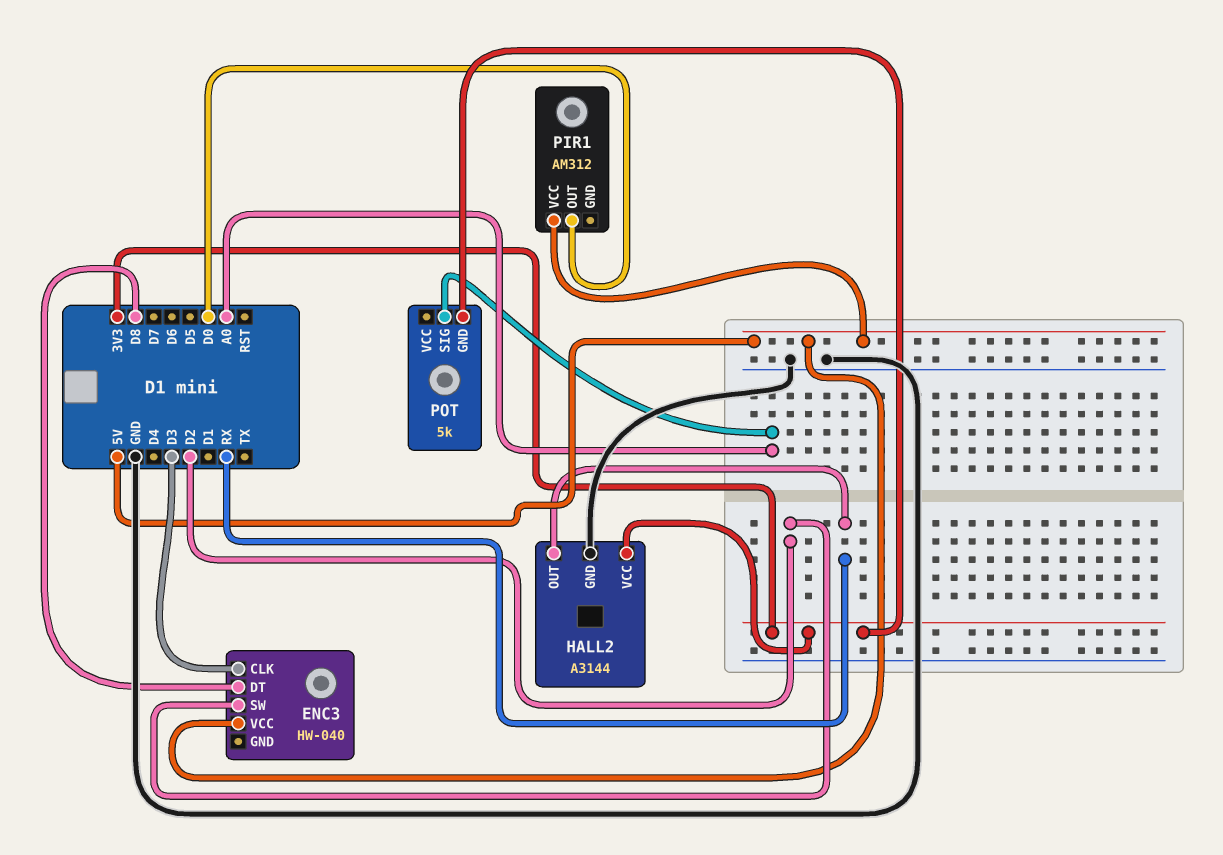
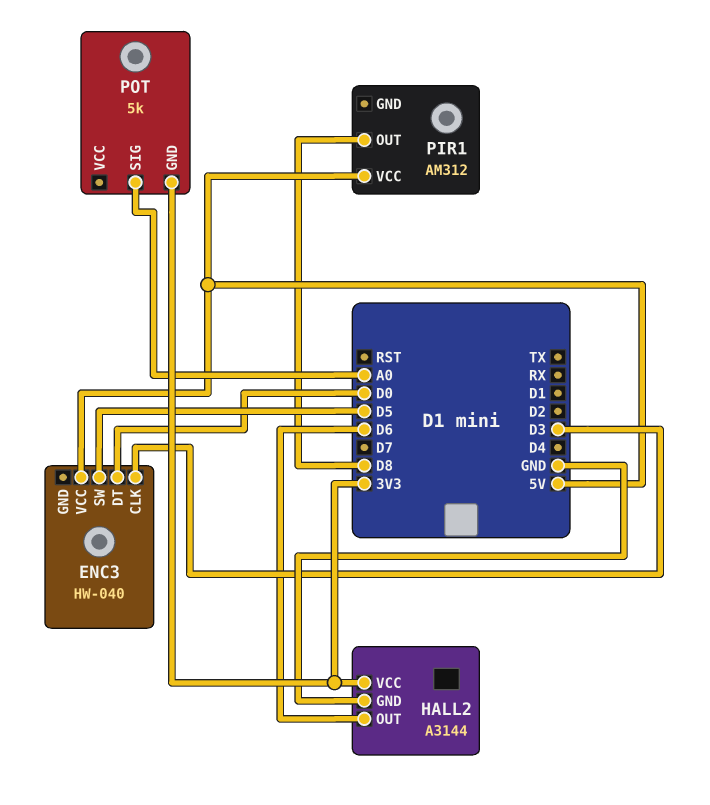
ENC3 pin DT: D8 -> D0
ENC3 pin SW: D2 -> D5
HALL2 pin OUT: RX -> D6
PIR1 pin OUT: D0 -> D8

